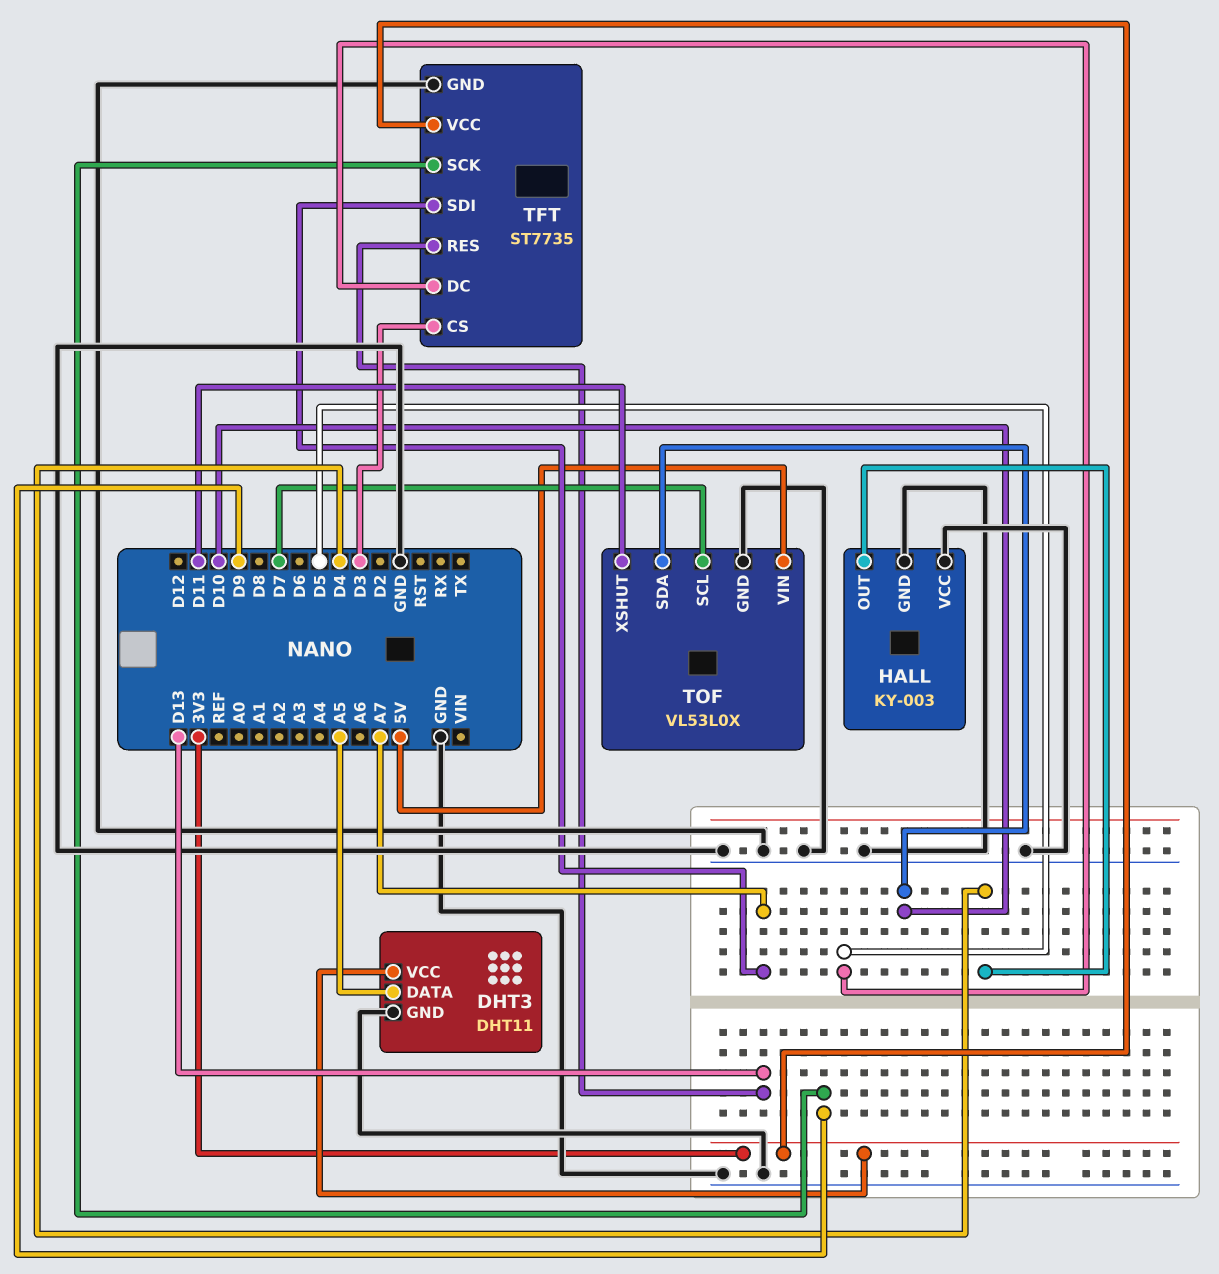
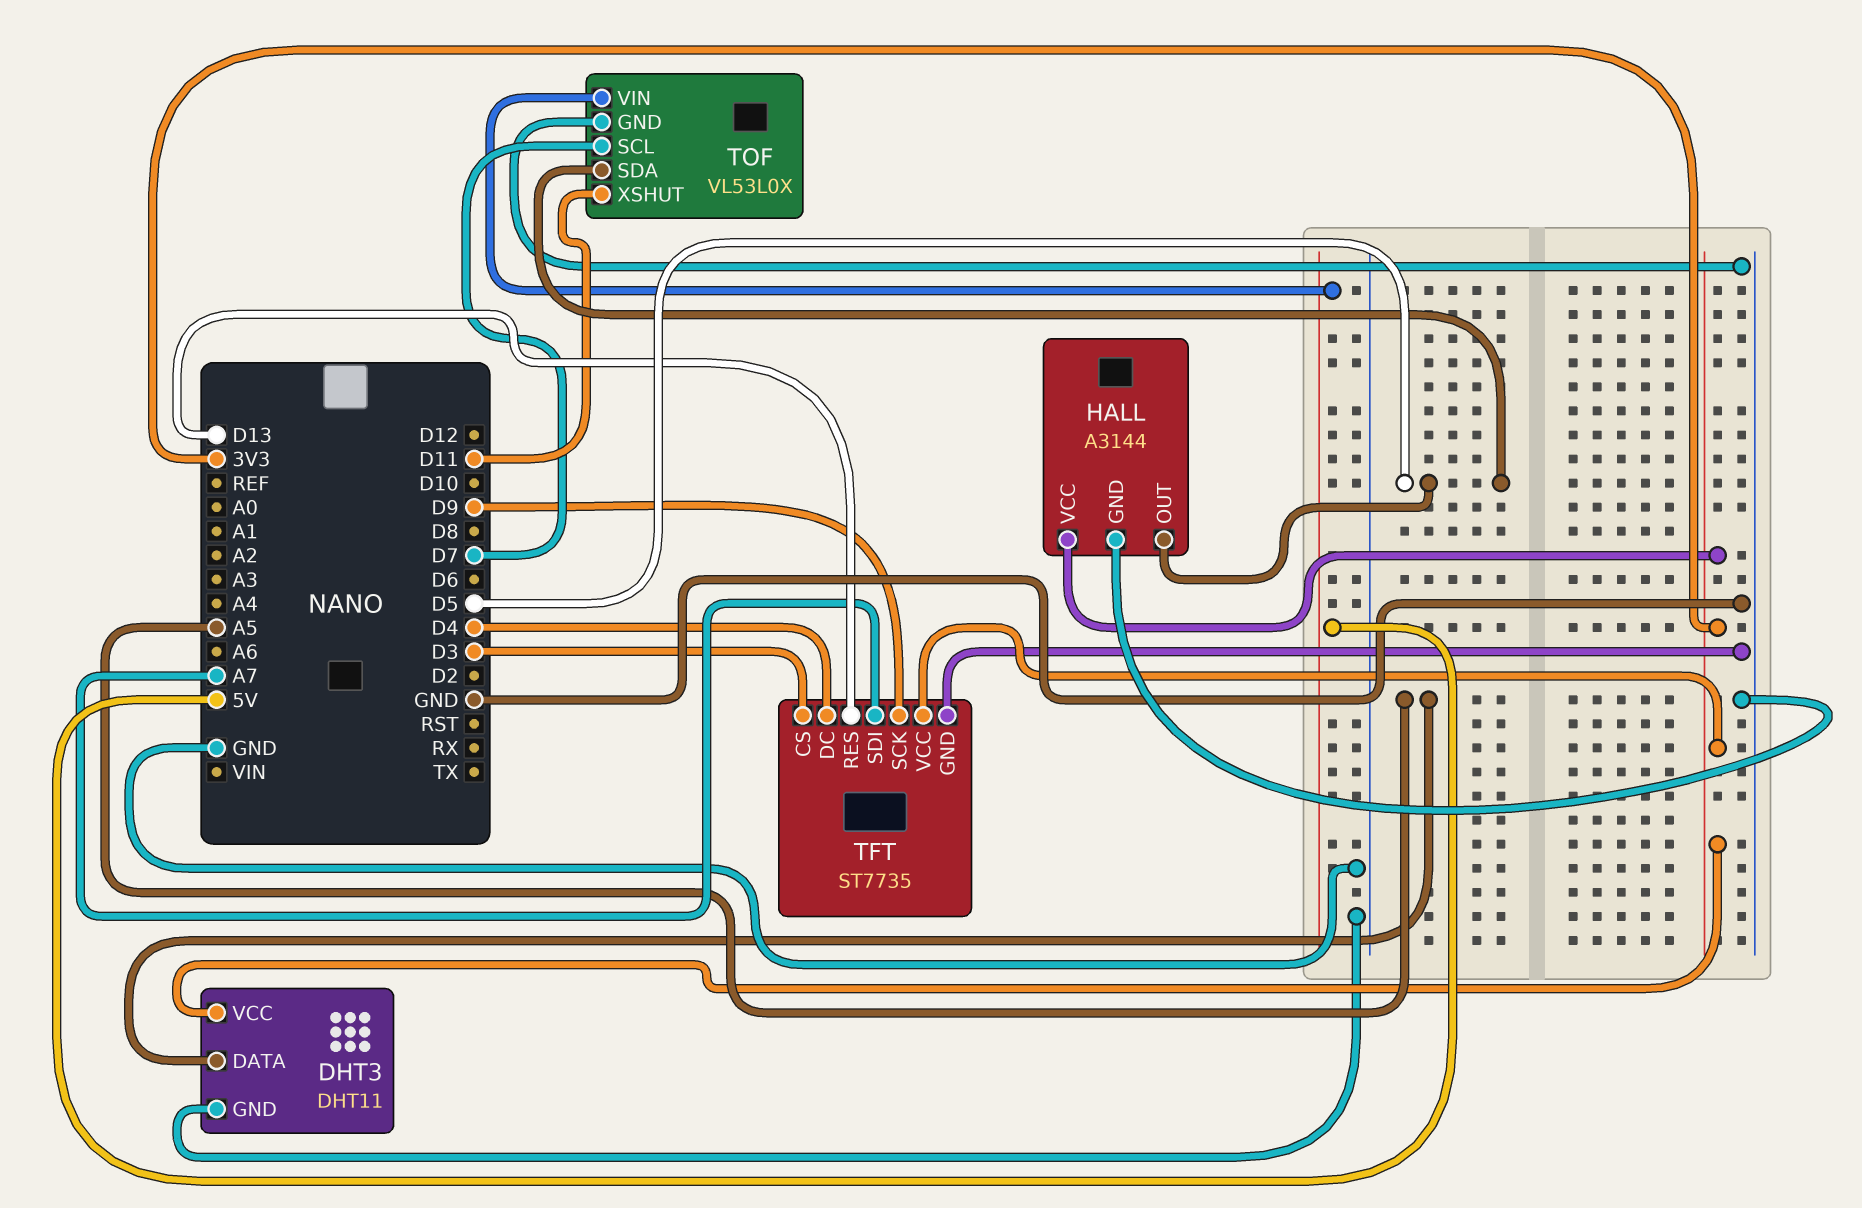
HALL: KY-003 -> A3144
HALL pin OUT: D4 -> D5
HALL pin VCC: GND -> 3V3
TFT pin DC: D5 -> D4
TOF pin SDA: D10 -> D5

